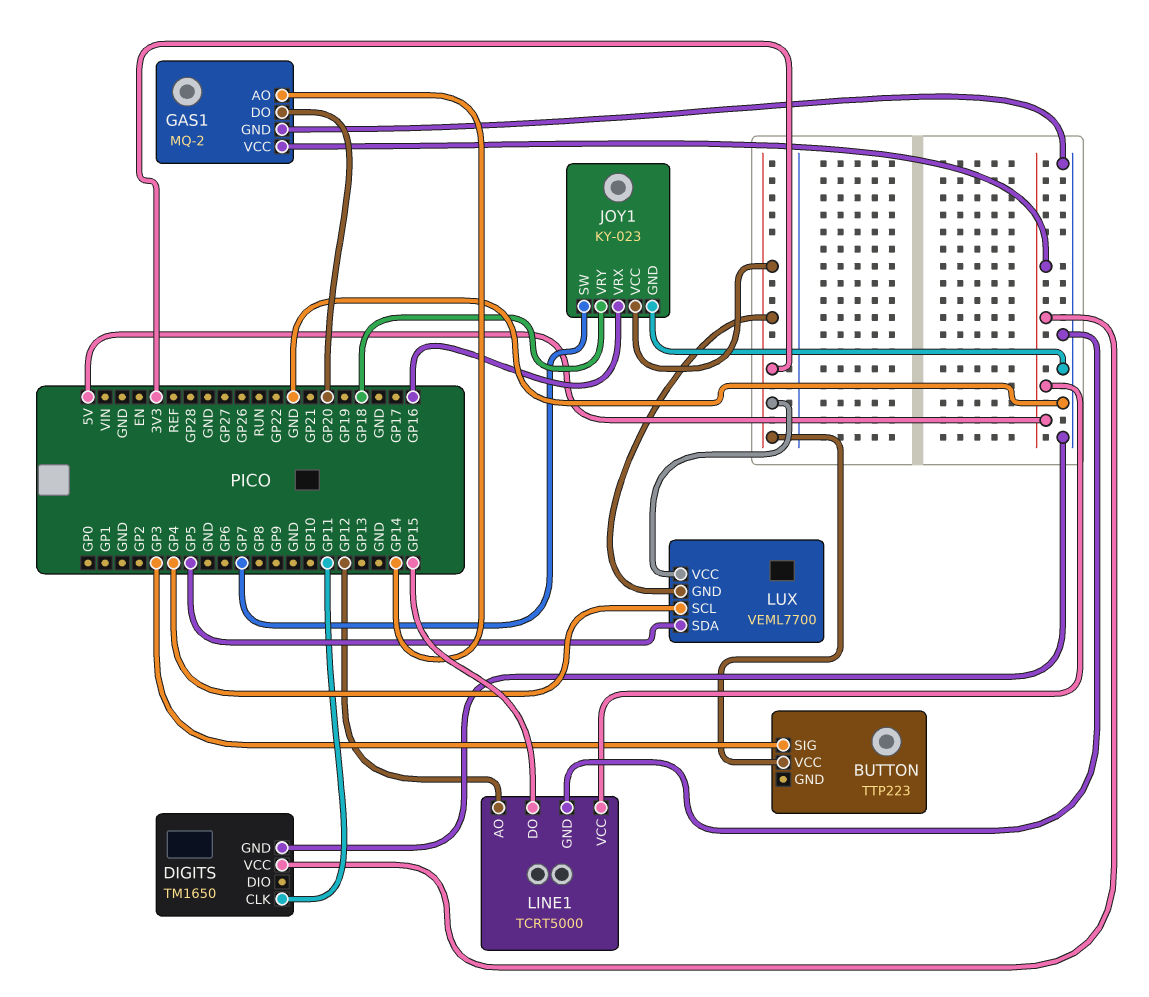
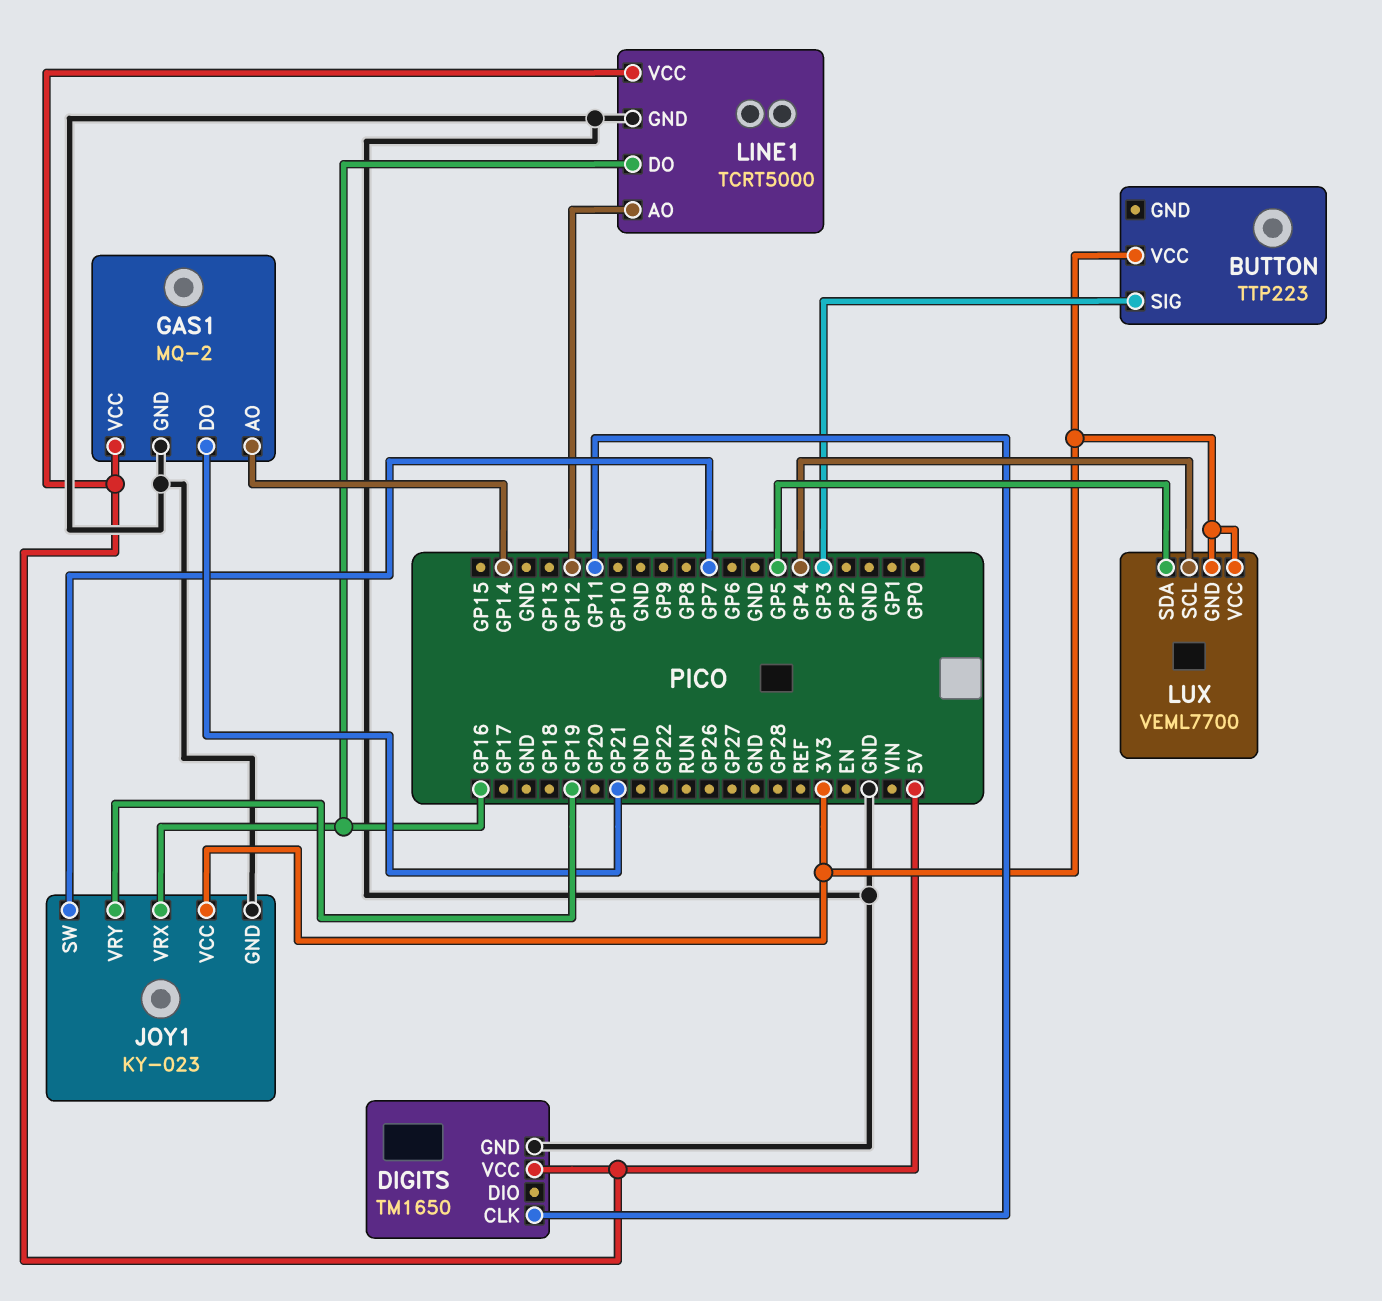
GAS1 pin DO: GP20 -> GP21
JOY1 pin VRY: GP18 -> GP19
LINE1 pin DO: GP15 -> GP16

